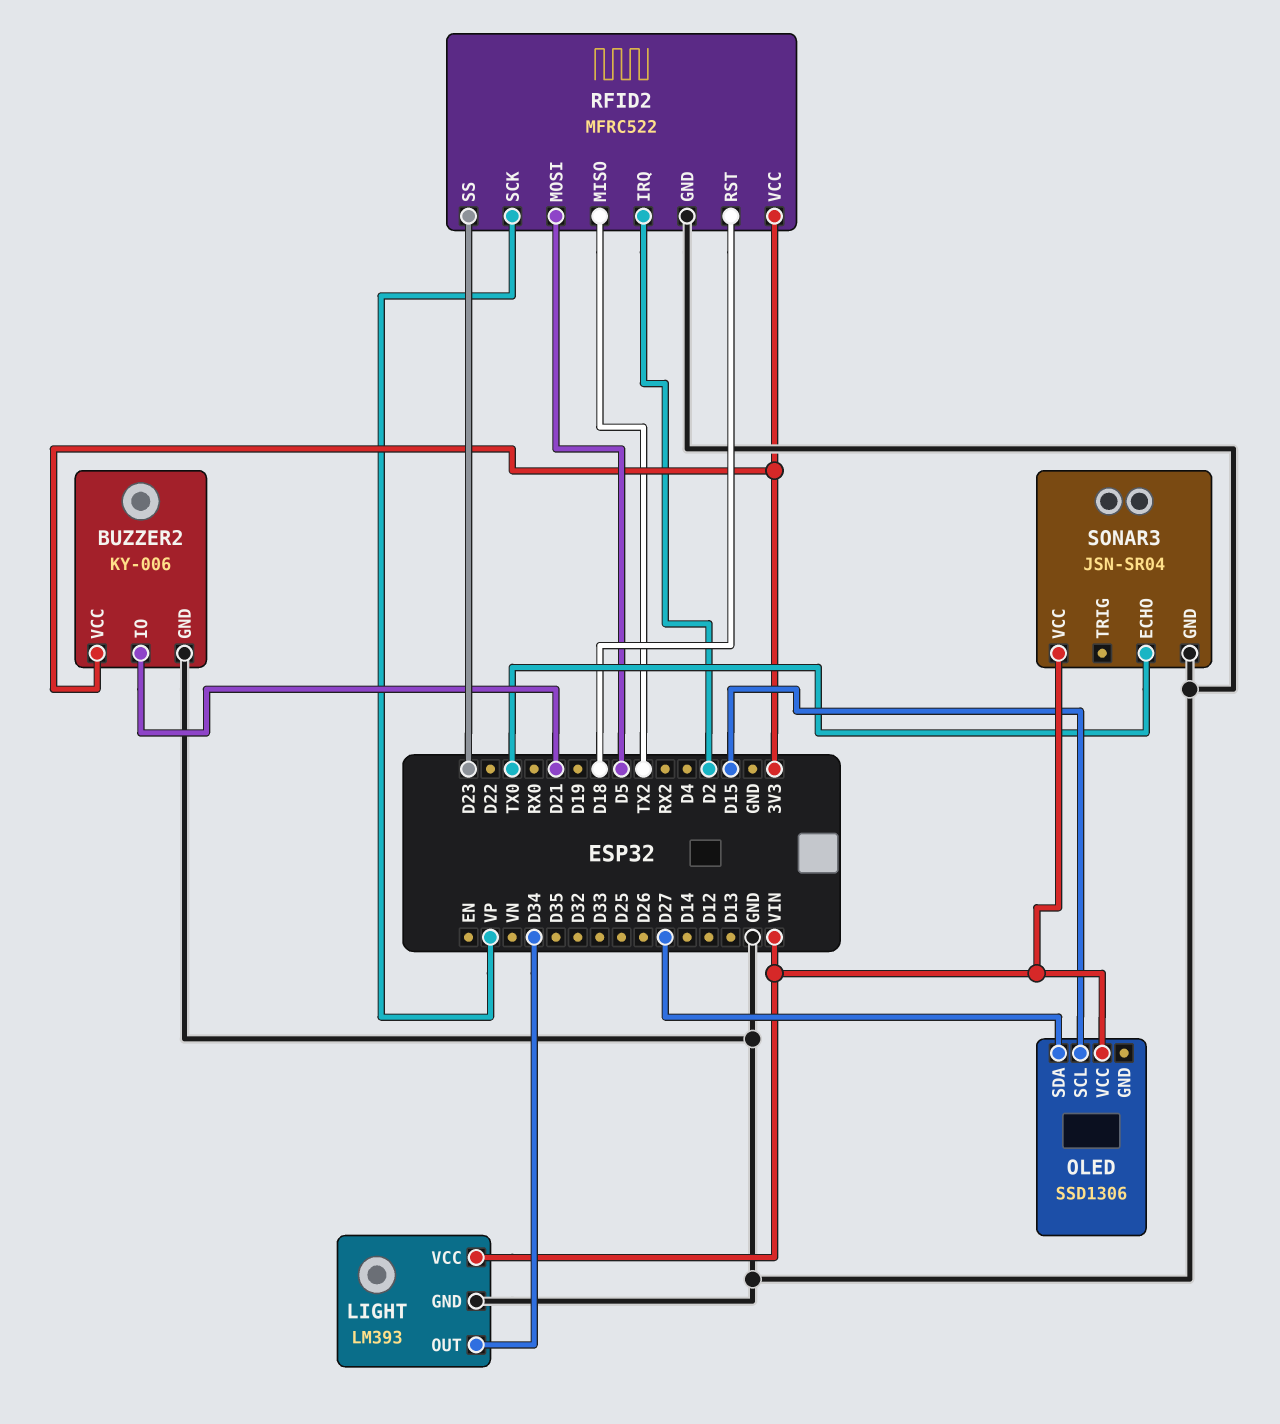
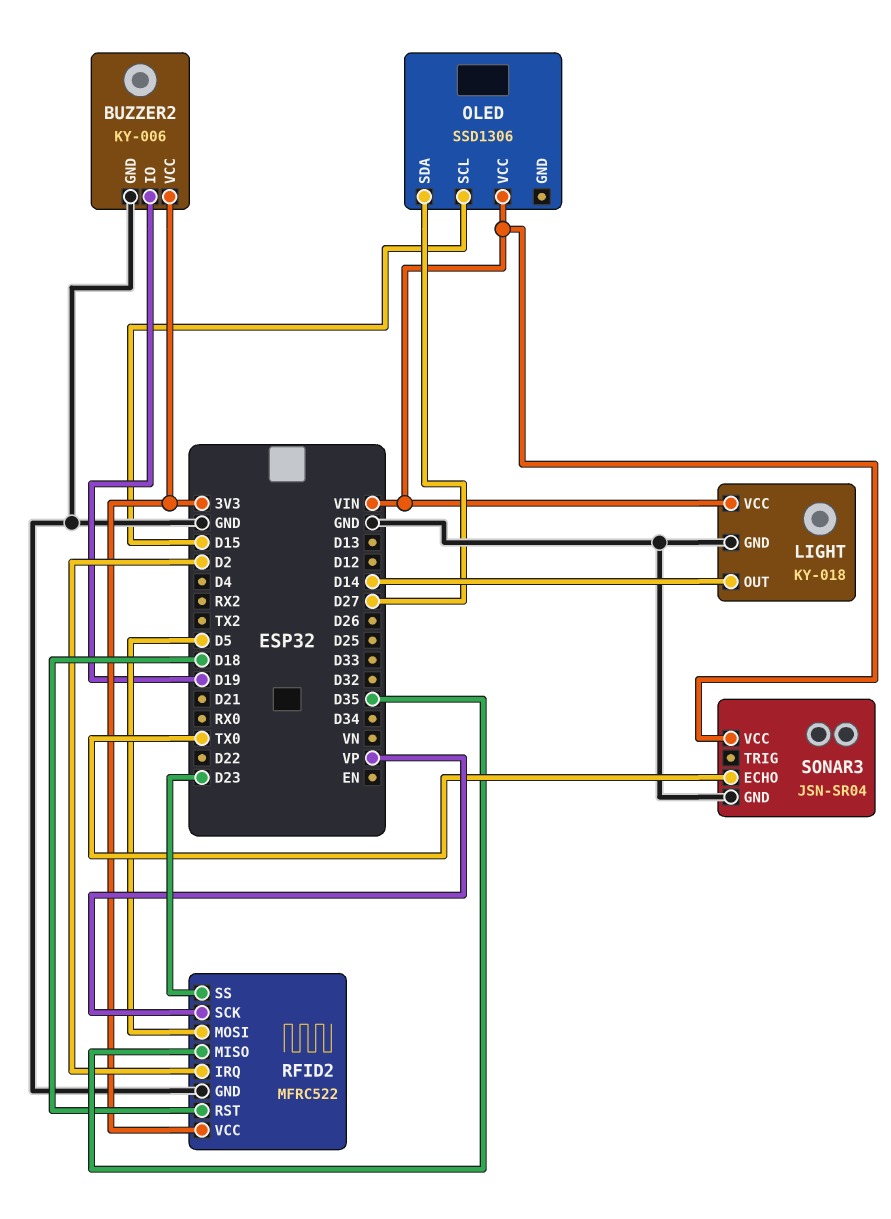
BUZZER2 pin IO: D21 -> D19
LIGHT: LM393 -> KY-018
LIGHT pin OUT: D34 -> D14
RFID2 pin MISO: TX2 -> D35

